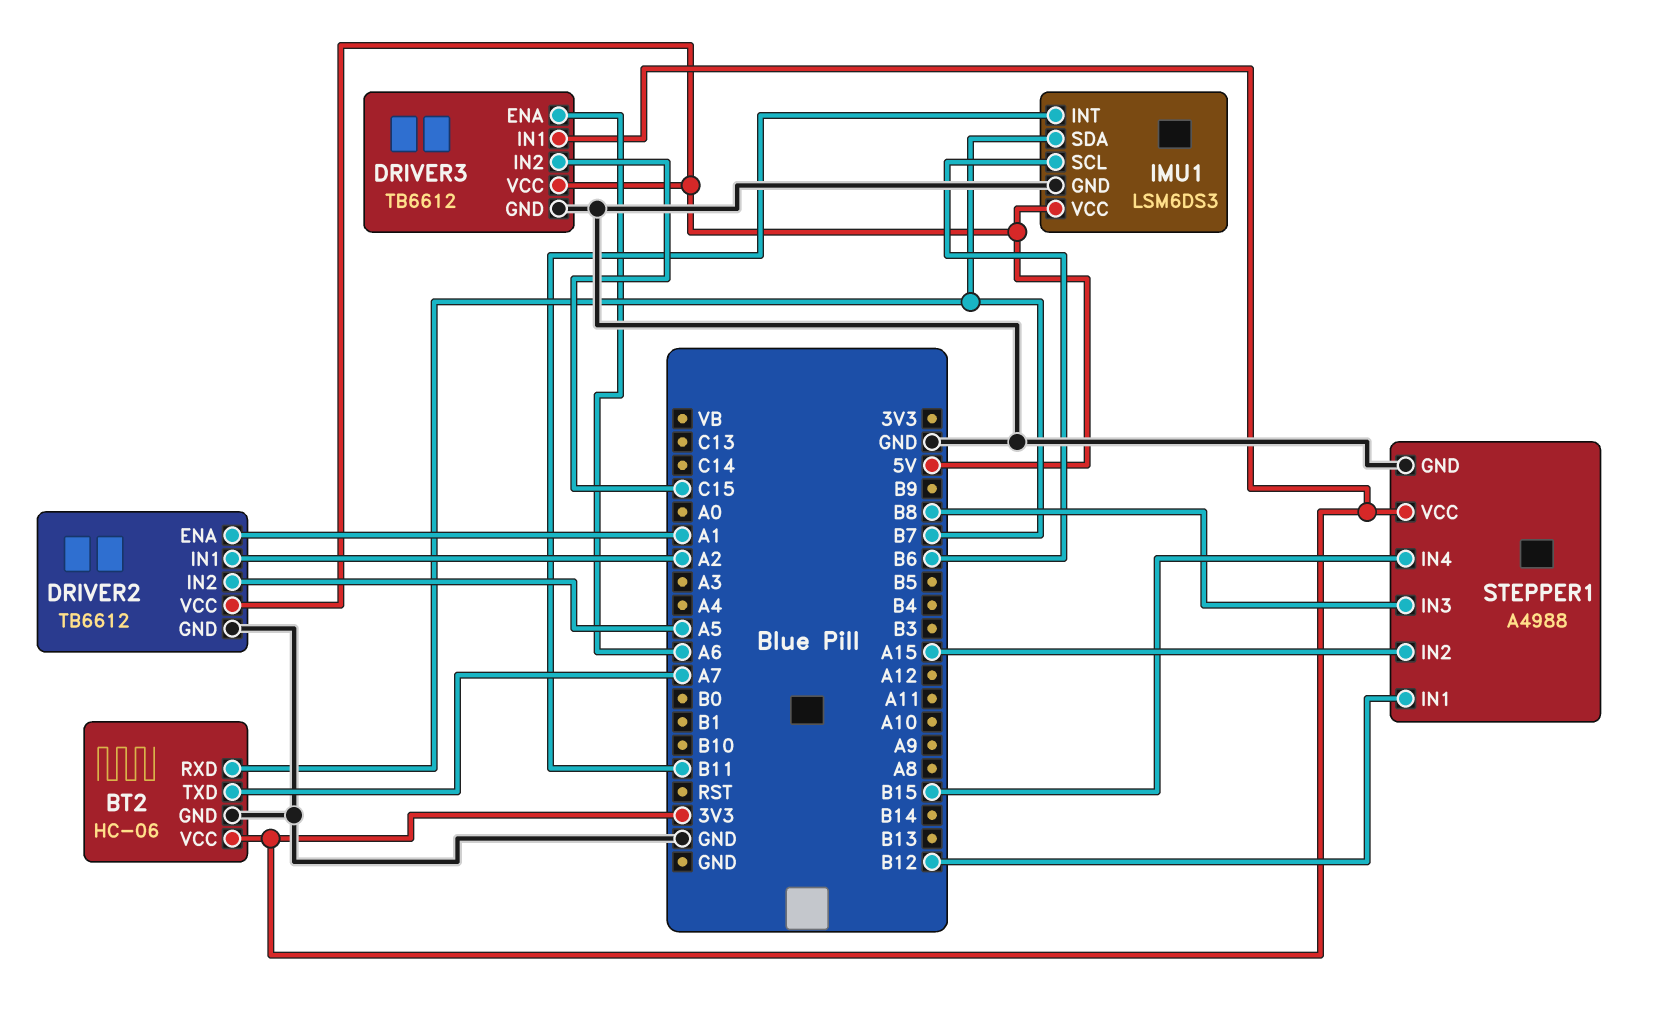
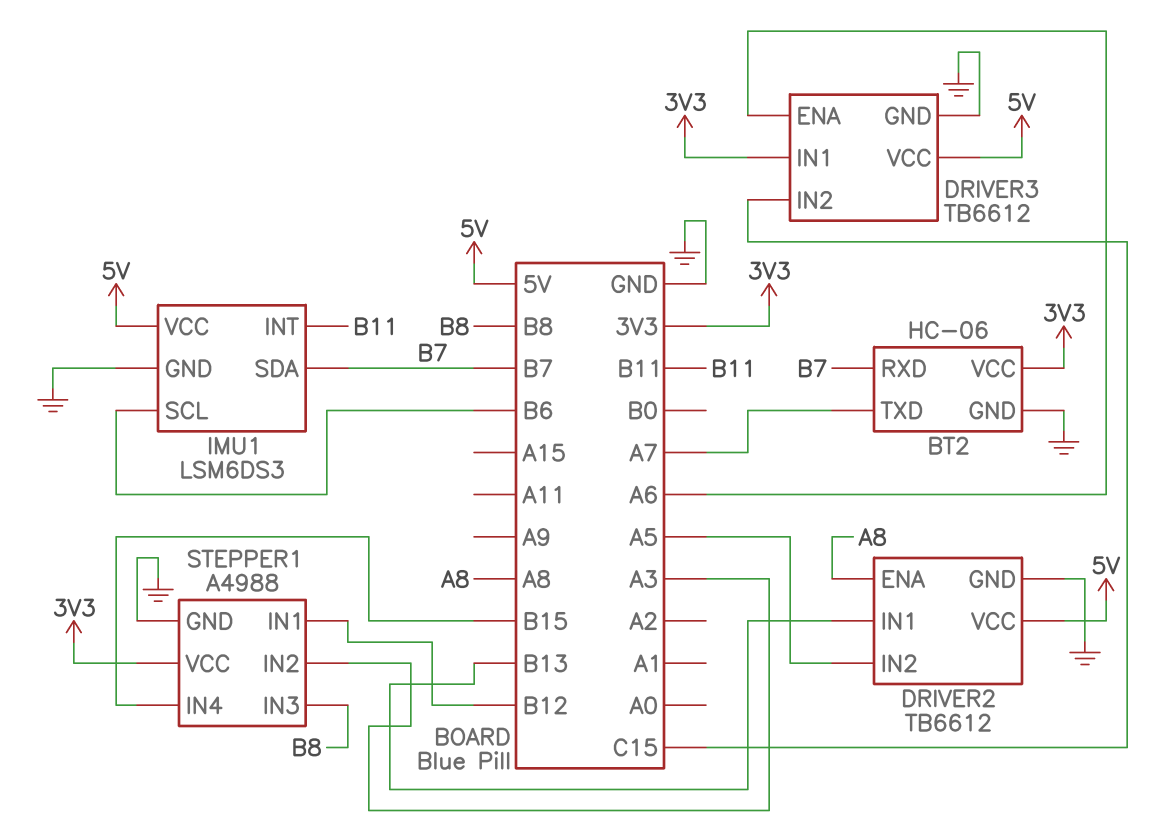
DRIVER2 pin ENA: A1 -> A8
DRIVER2 pin IN1: A2 -> B13
STEPPER1 pin IN2: A15 -> A3

